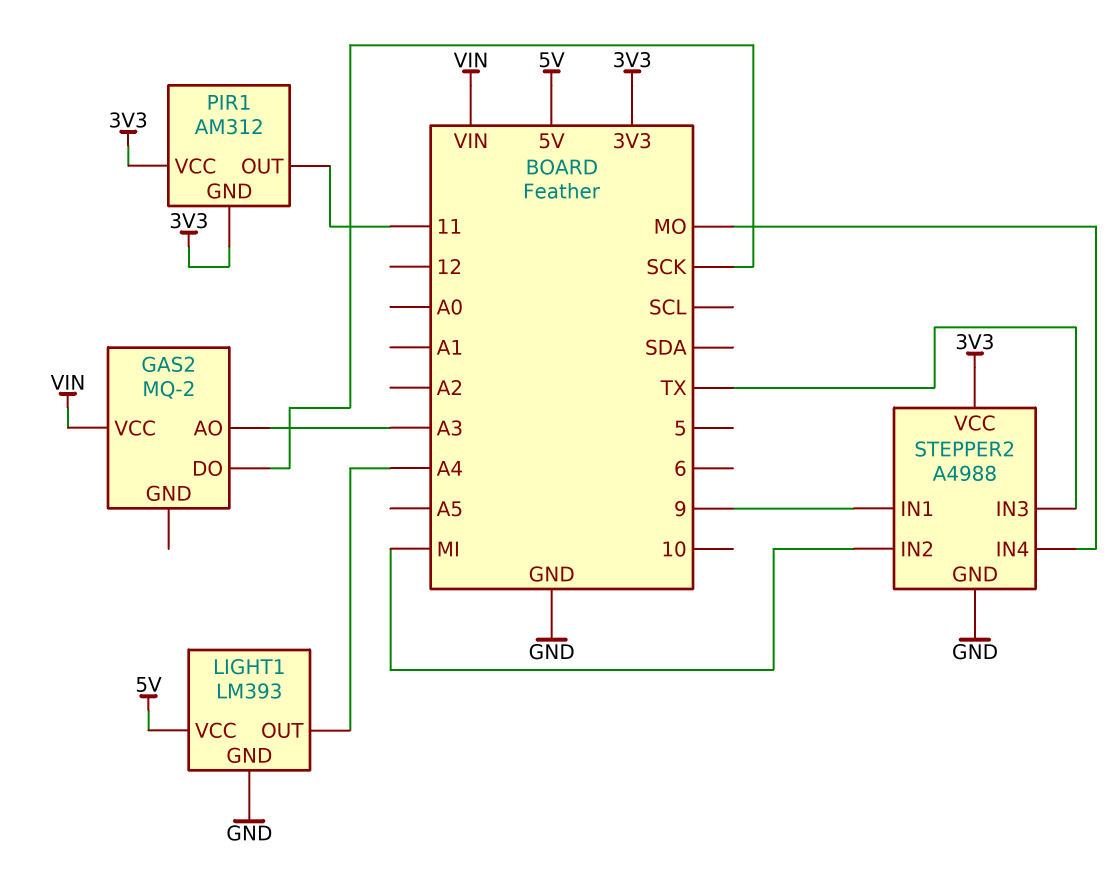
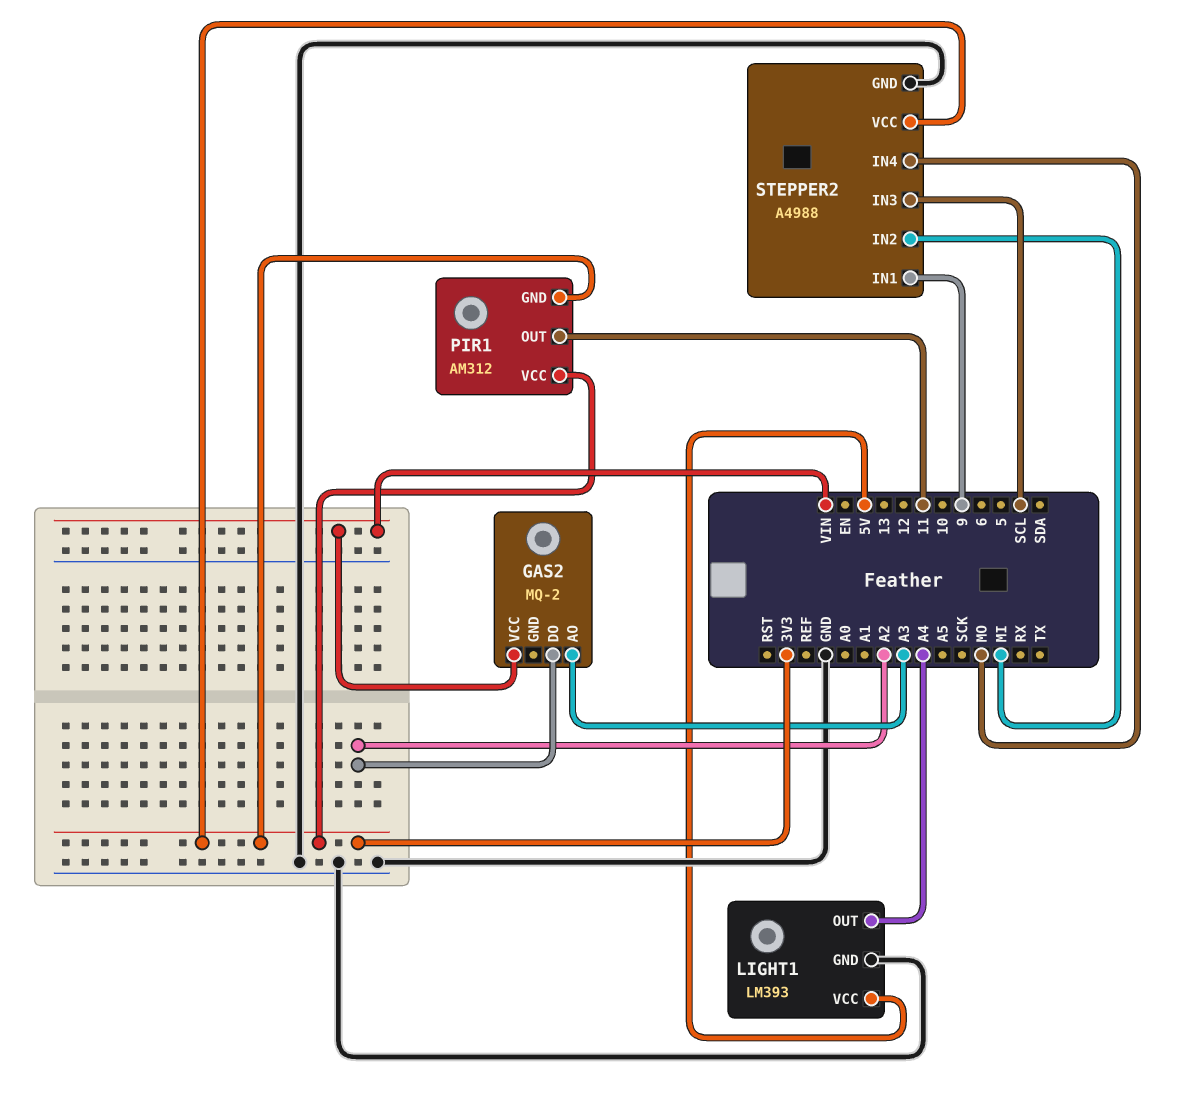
GAS2 pin DO: SCK -> A2
STEPPER2 pin IN3: TX -> SCL

